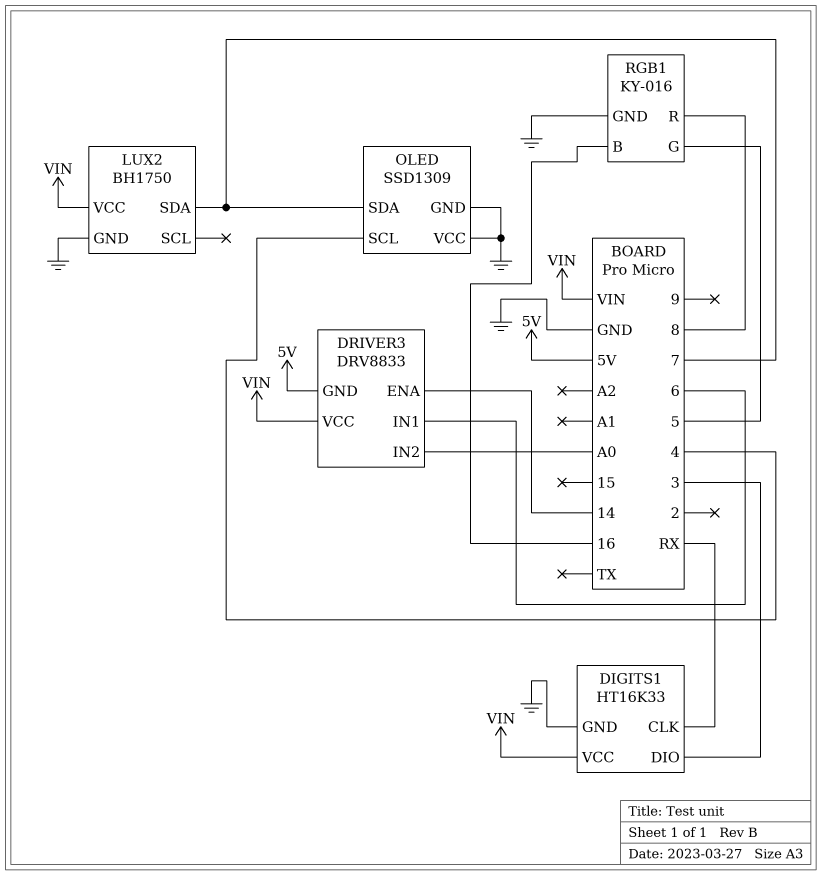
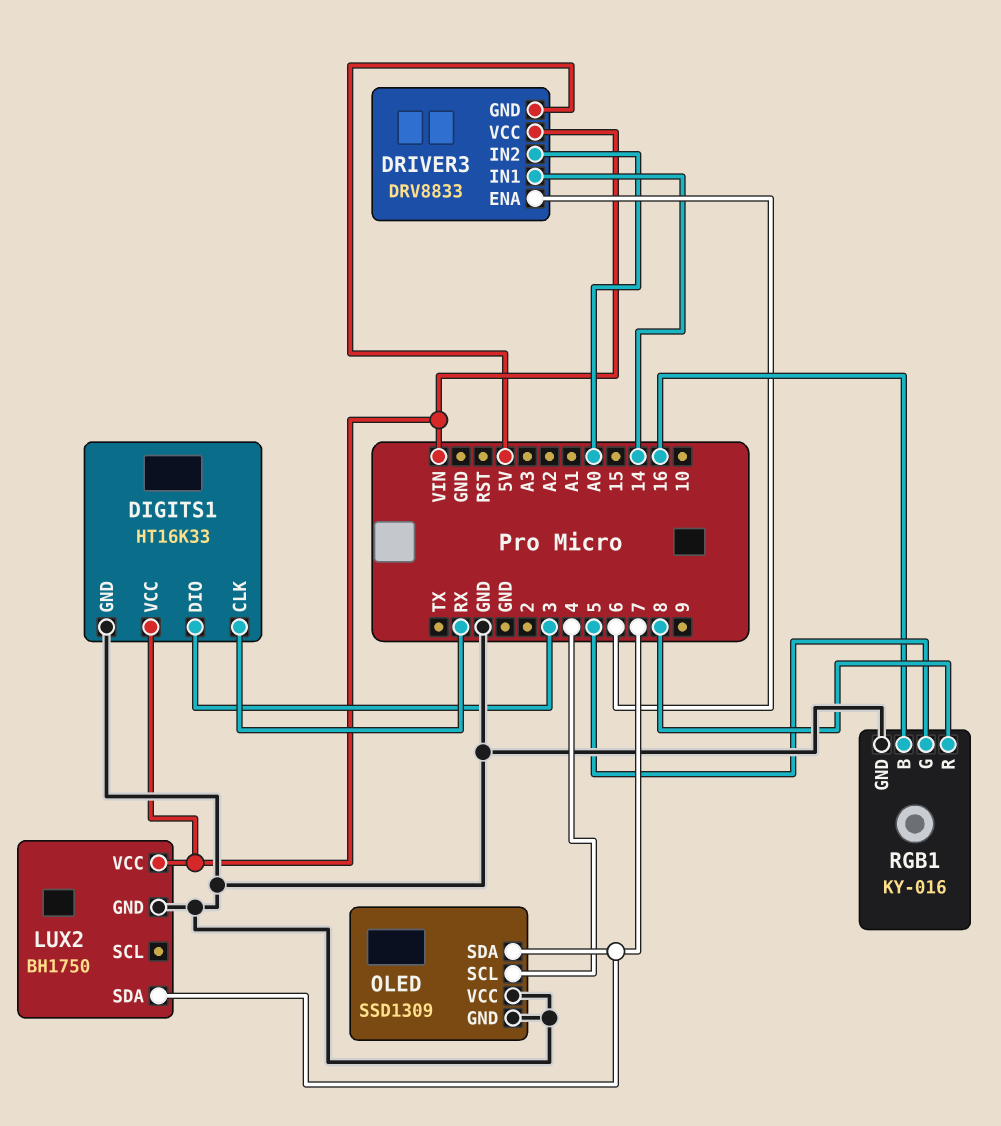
DRIVER3 pin ENA: 14 -> 6
DRIVER3 pin IN1: 6 -> 14

